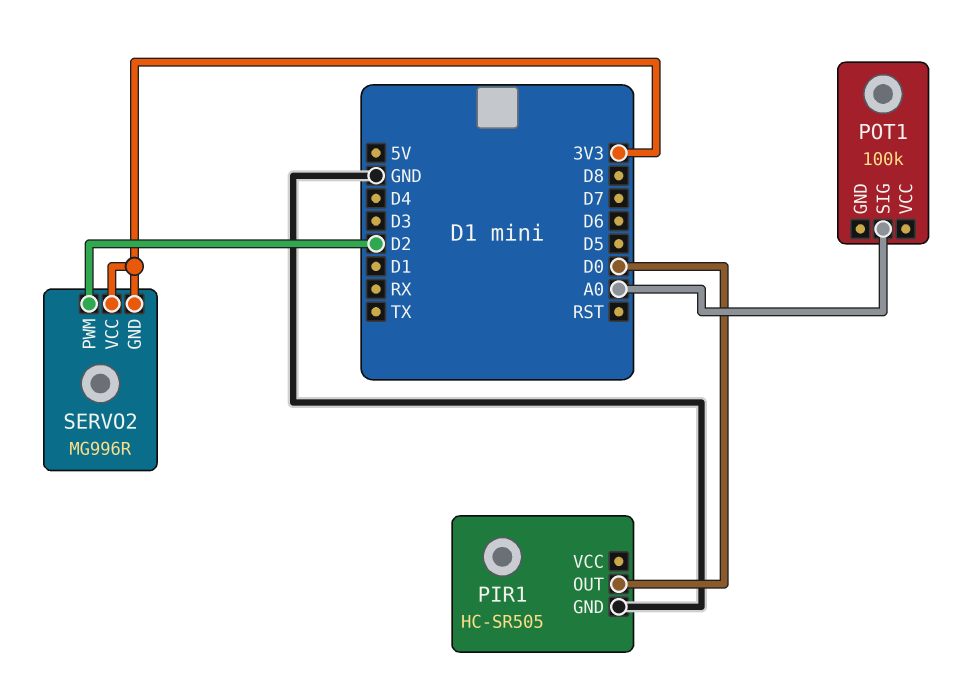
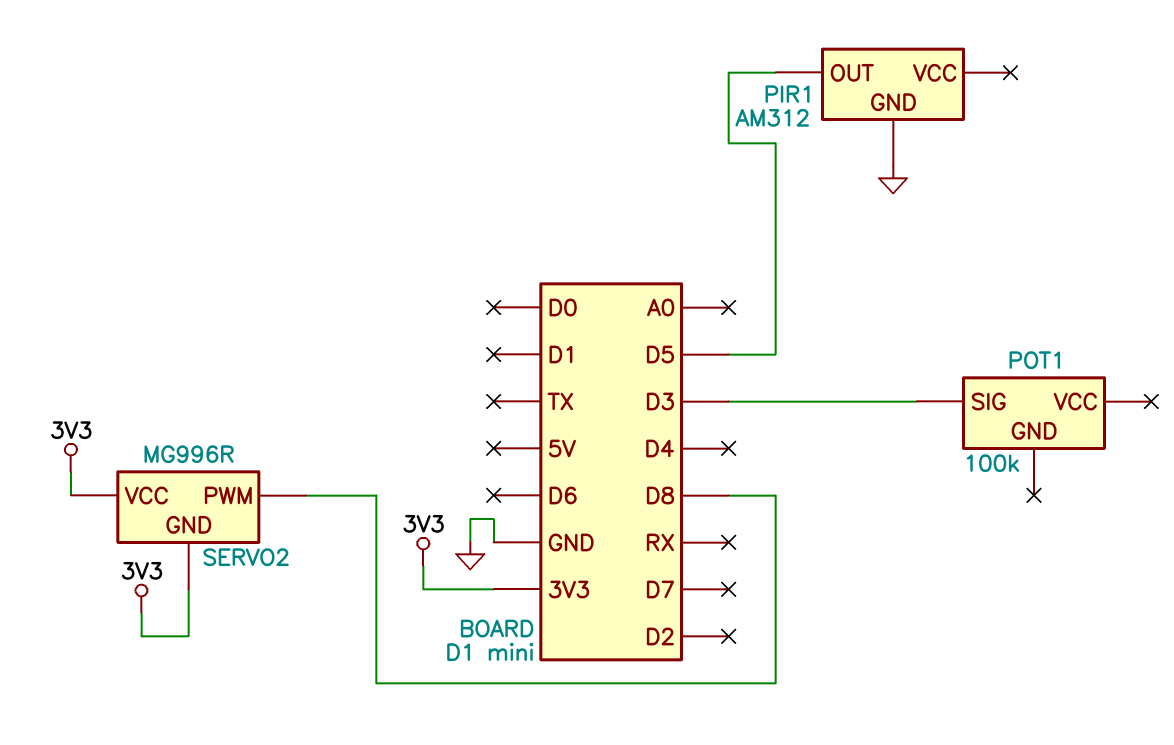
PIR1: HC-SR505 -> AM312
PIR1 pin OUT: D0 -> D5
POT1 pin SIG: A0 -> D3
SERVO2 pin PWM: D2 -> D8

